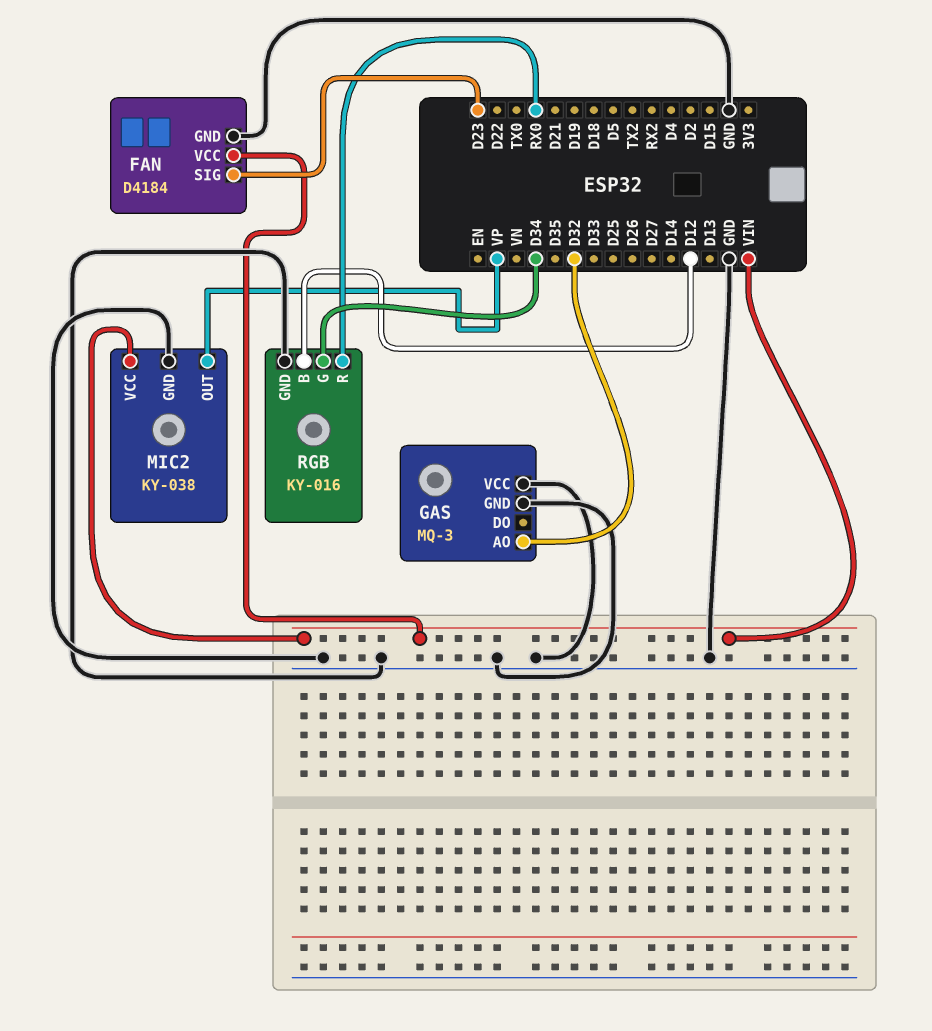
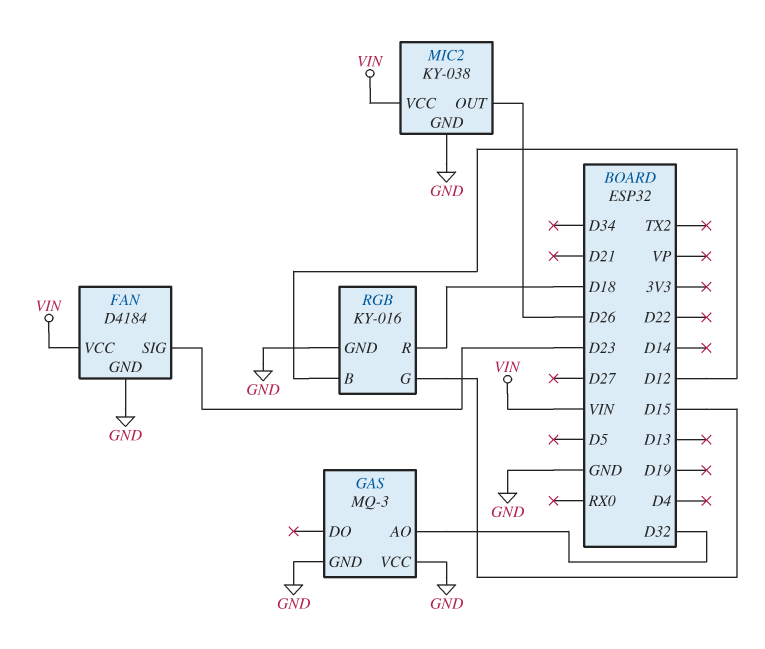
MIC2 pin OUT: VP -> D26
RGB pin G: D34 -> D15
RGB pin R: RX0 -> D18

